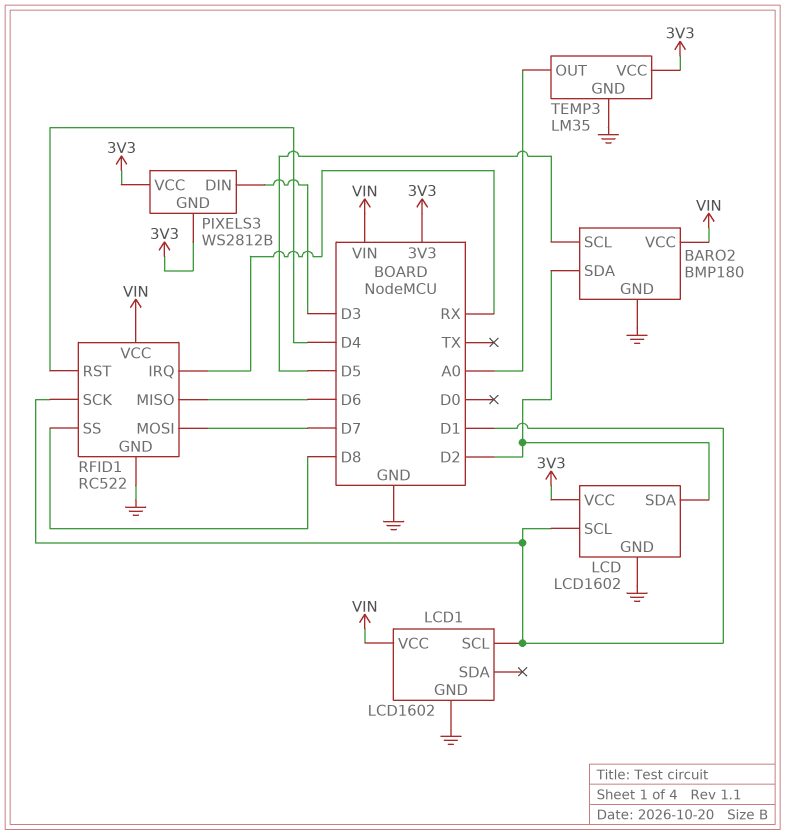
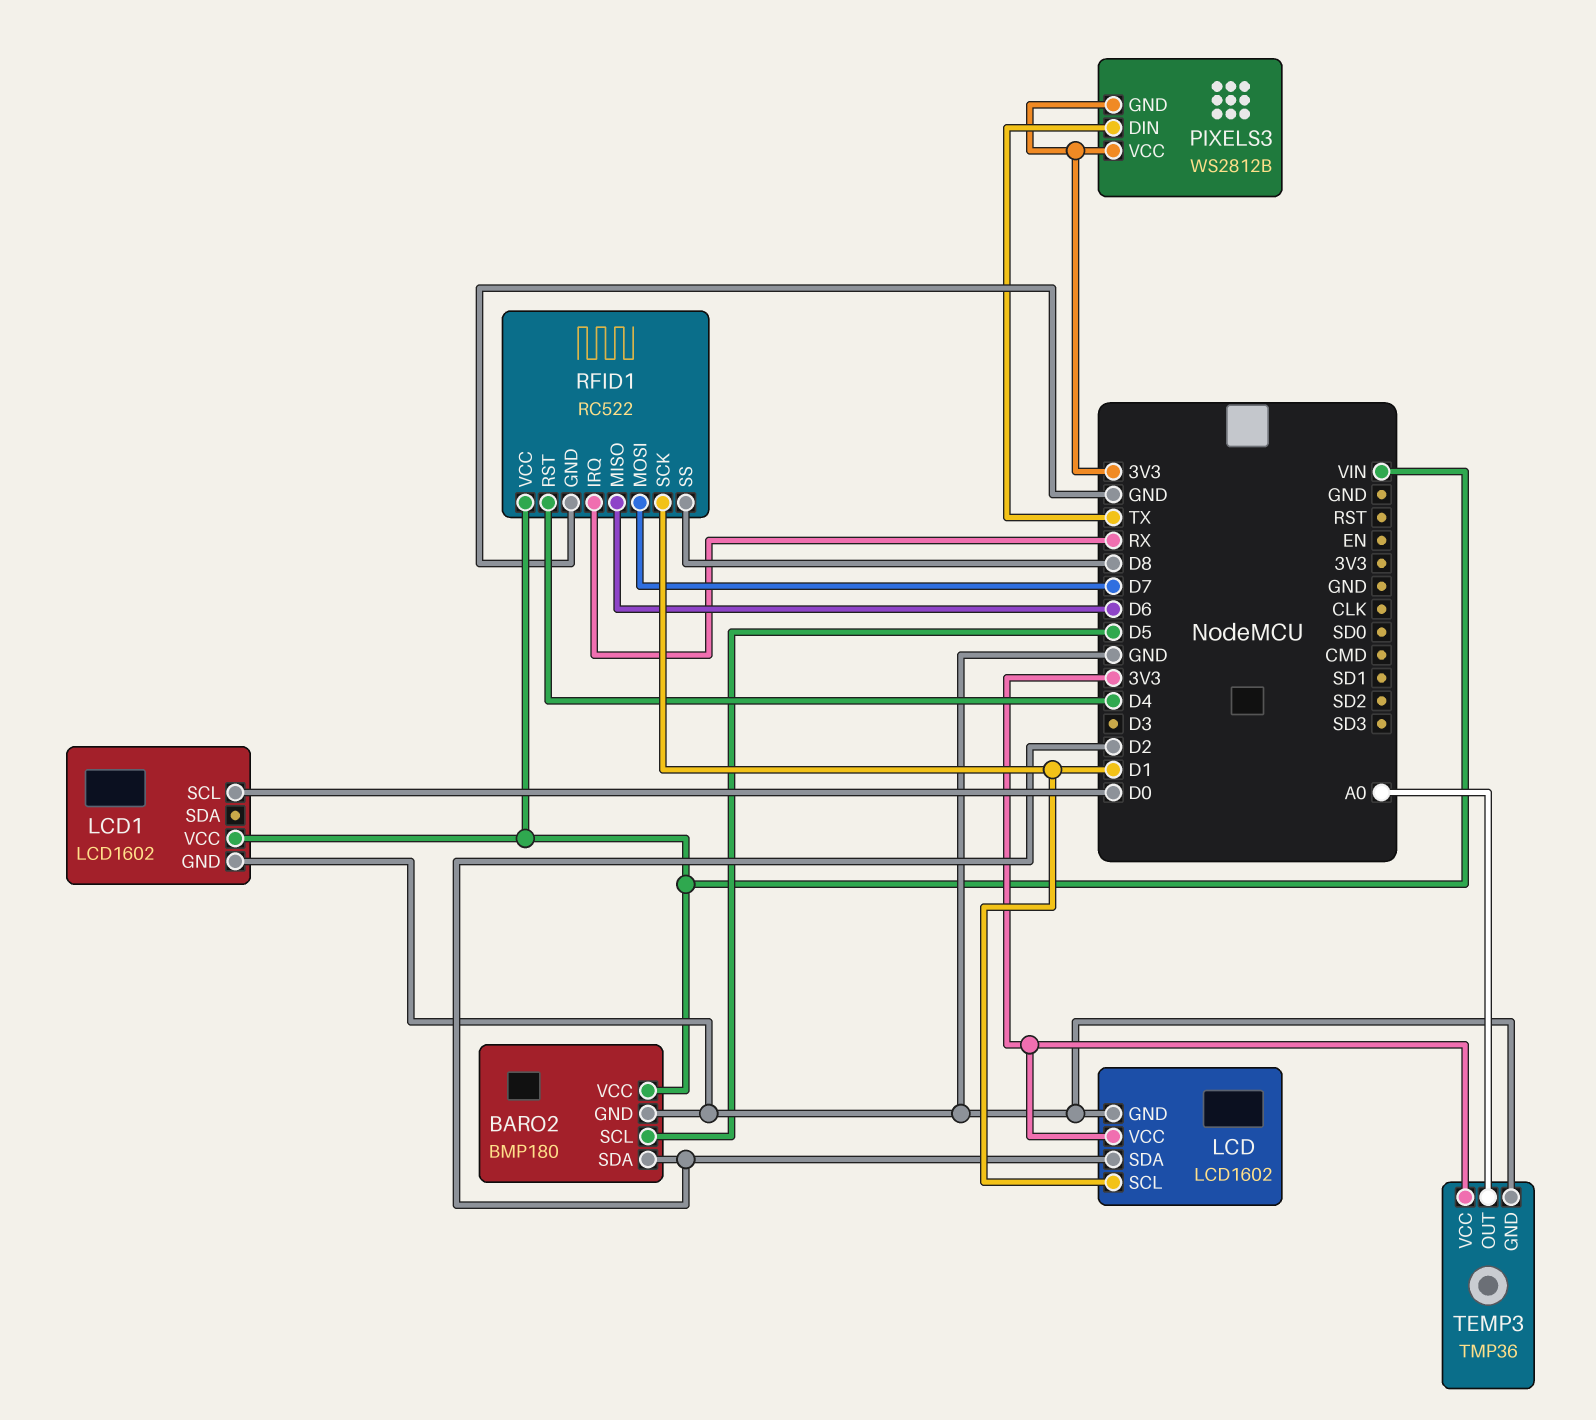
LCD1 pin SCL: D1 -> D0
PIXELS3 pin DIN: D3 -> TX
TEMP3: LM35 -> TMP36

